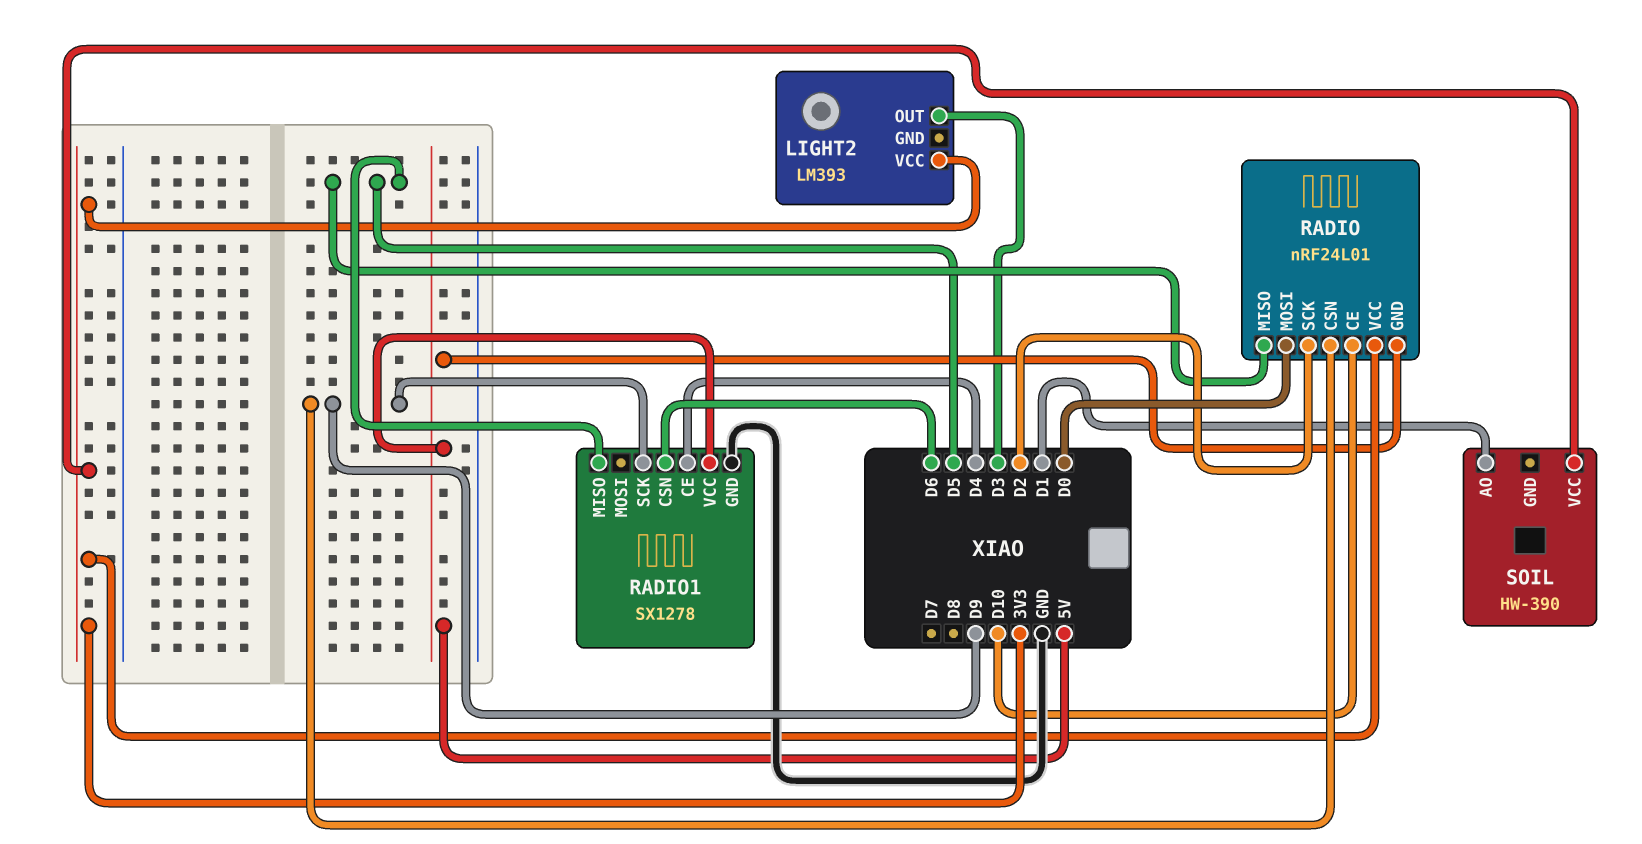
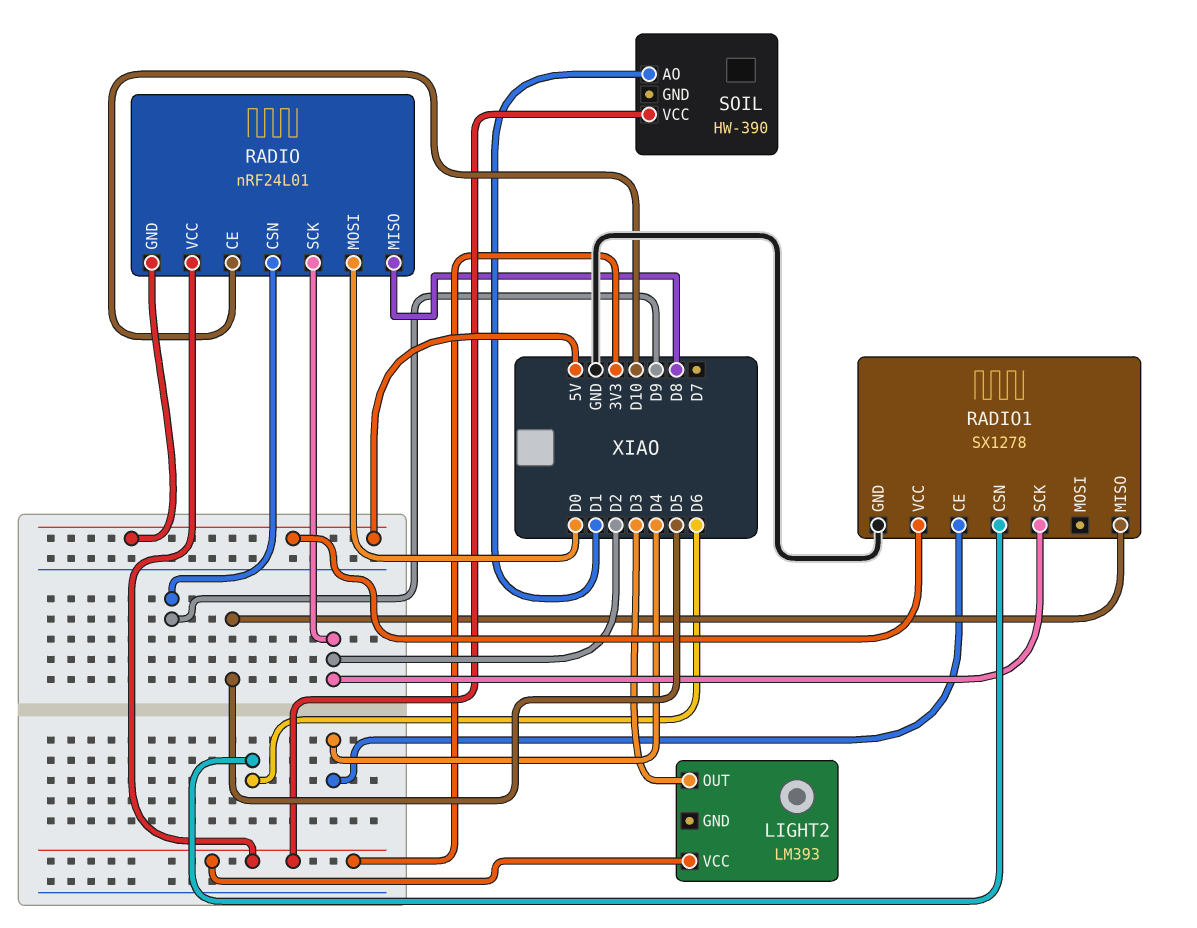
RADIO pin MISO: D5 -> D8
RADIO1 pin SCK: D9 -> D2

